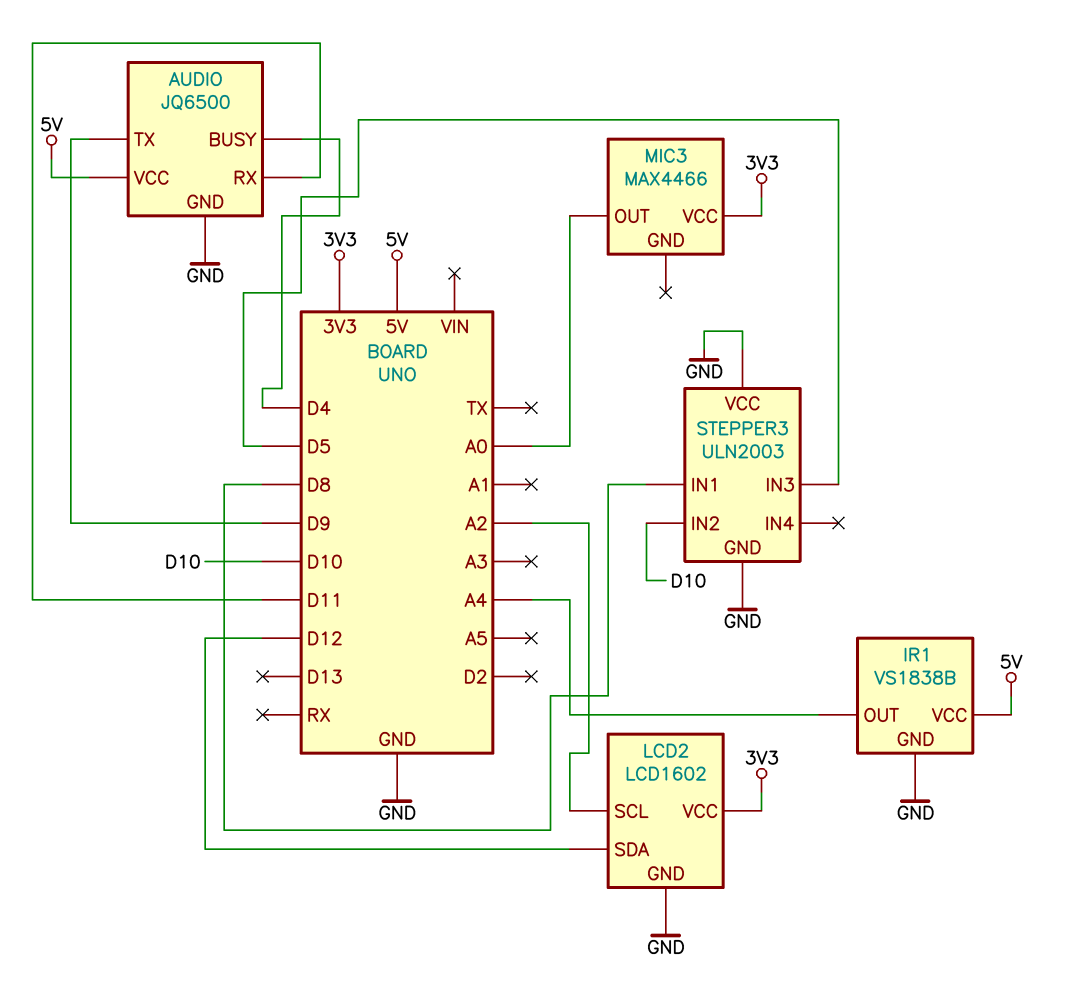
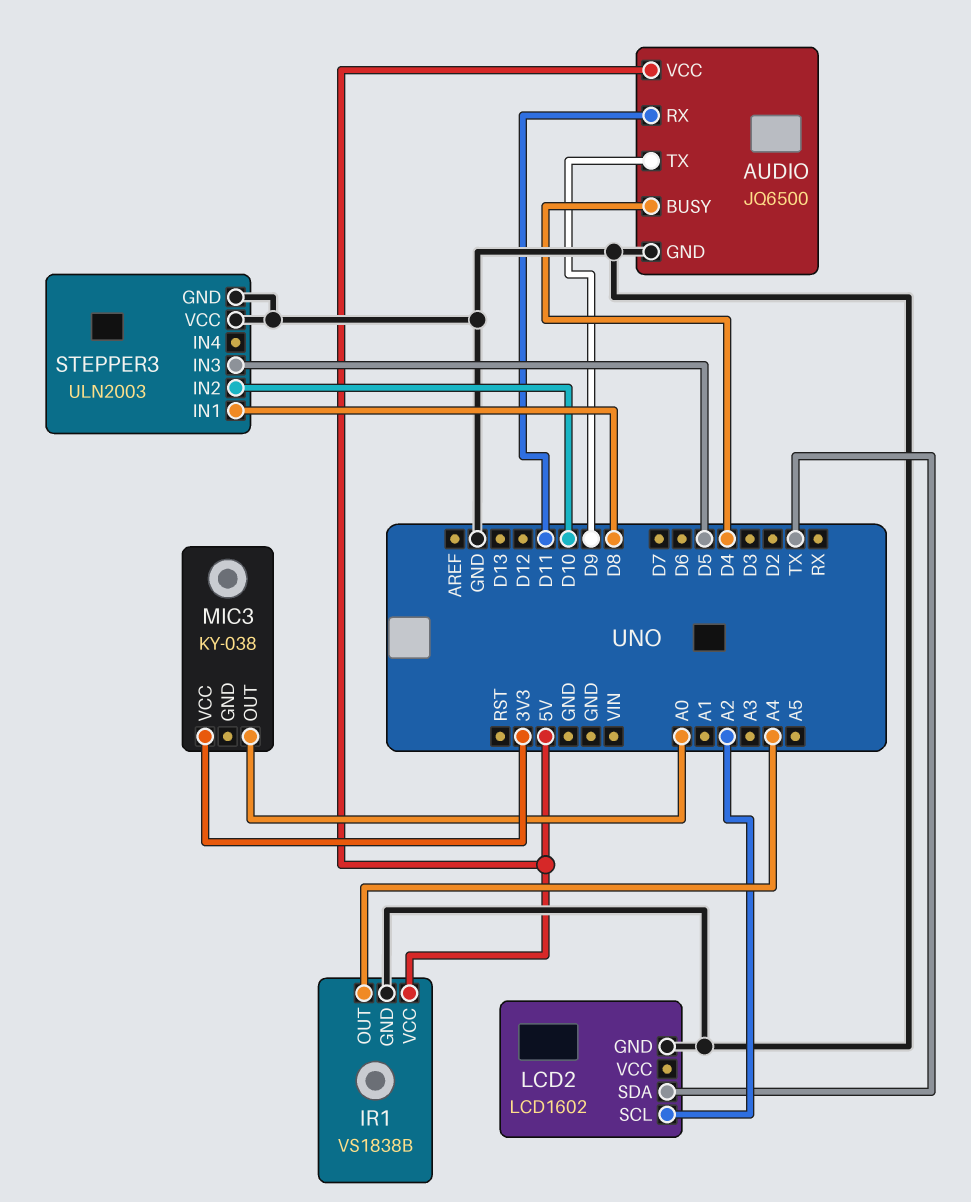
LCD2 pin SDA: D12 -> TX
LCD2 pin VCC: 3V3 -> none
MIC3: MAX4466 -> KY-038

